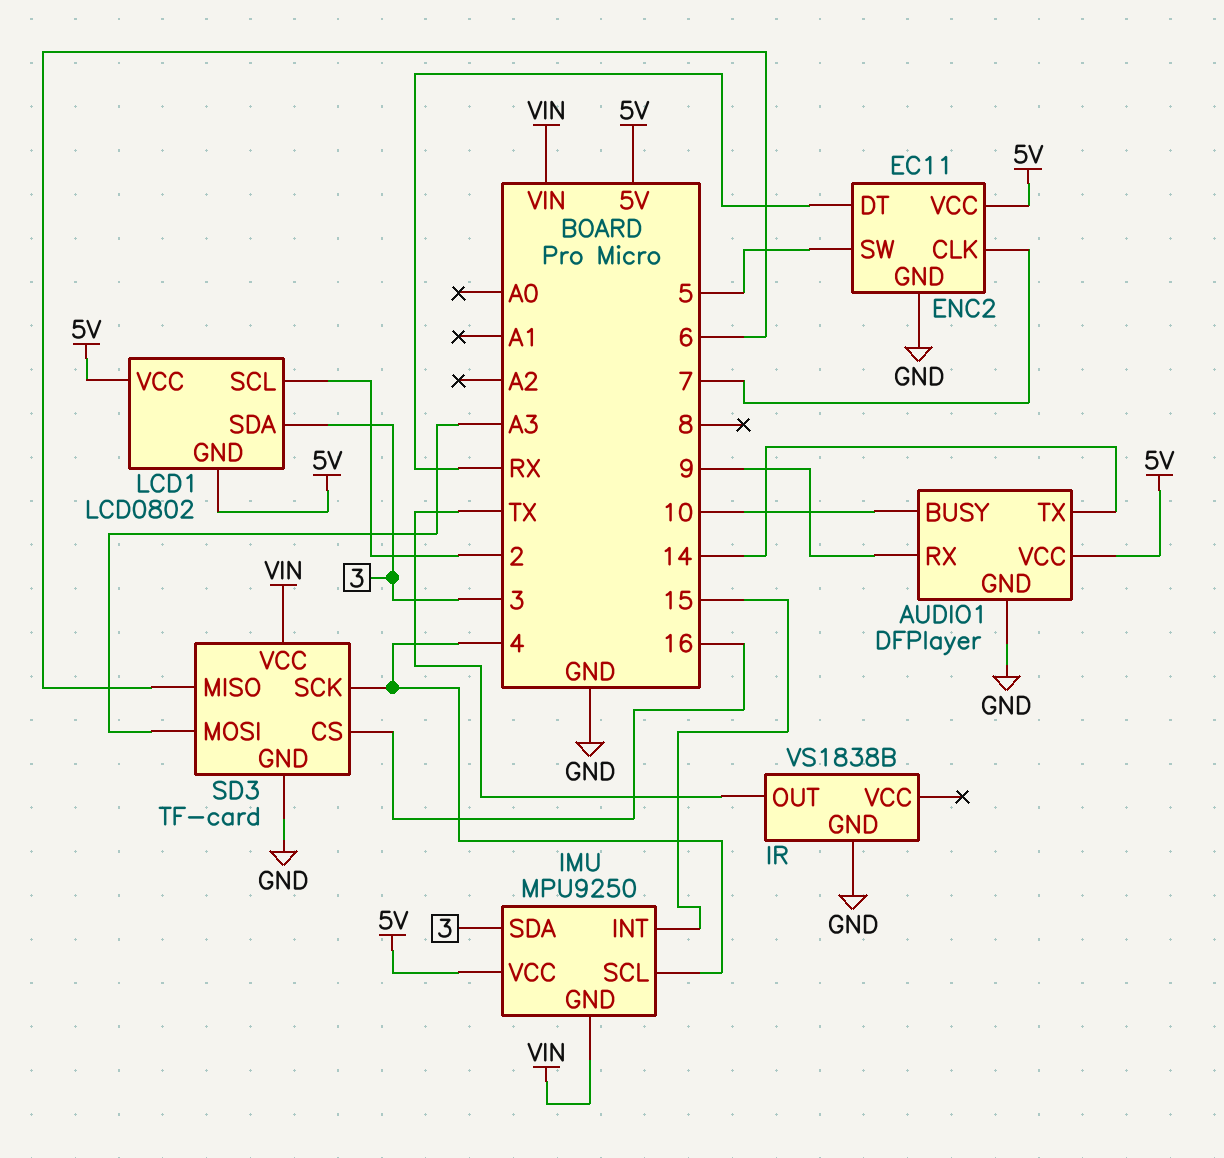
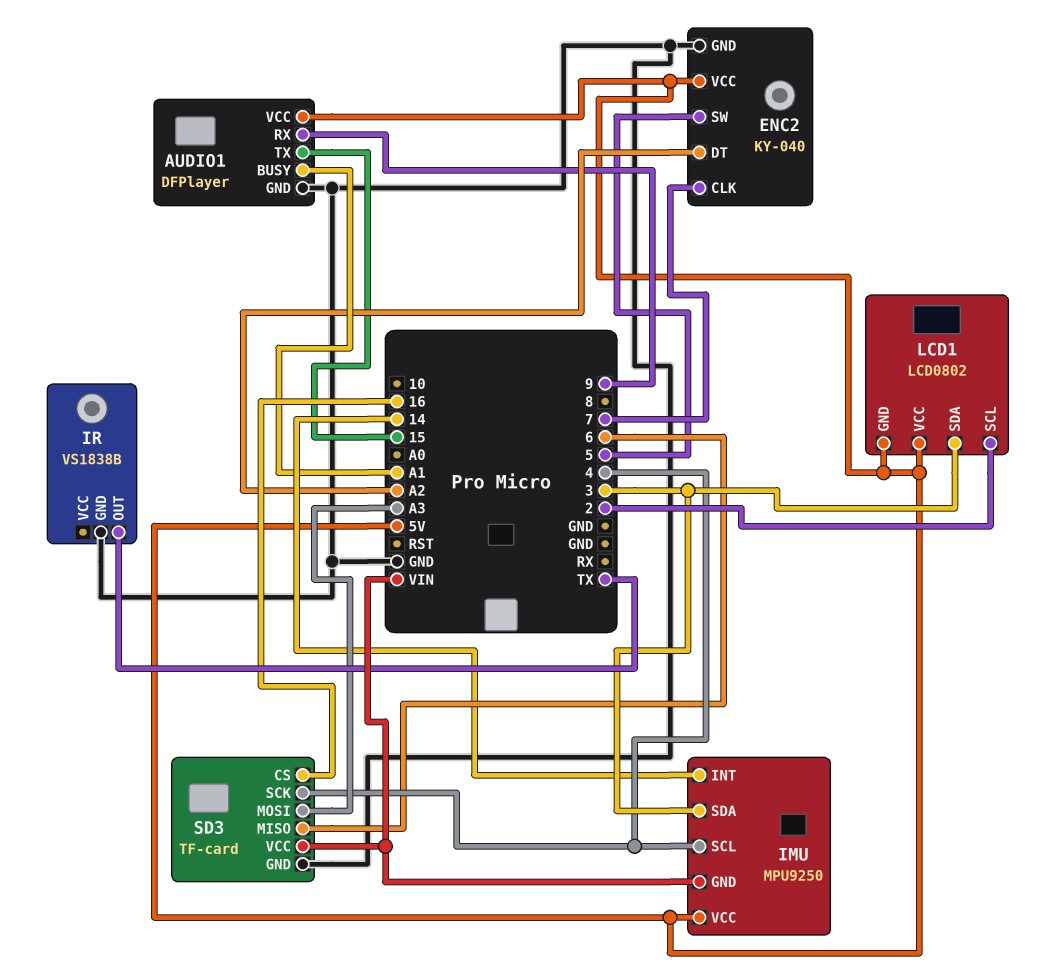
AUDIO1 pin BUSY: 10 -> A1
AUDIO1 pin TX: 14 -> 15
ENC2: EC11 -> KY-040
ENC2 pin DT: RX -> A2
IMU pin INT: 15 -> 14

